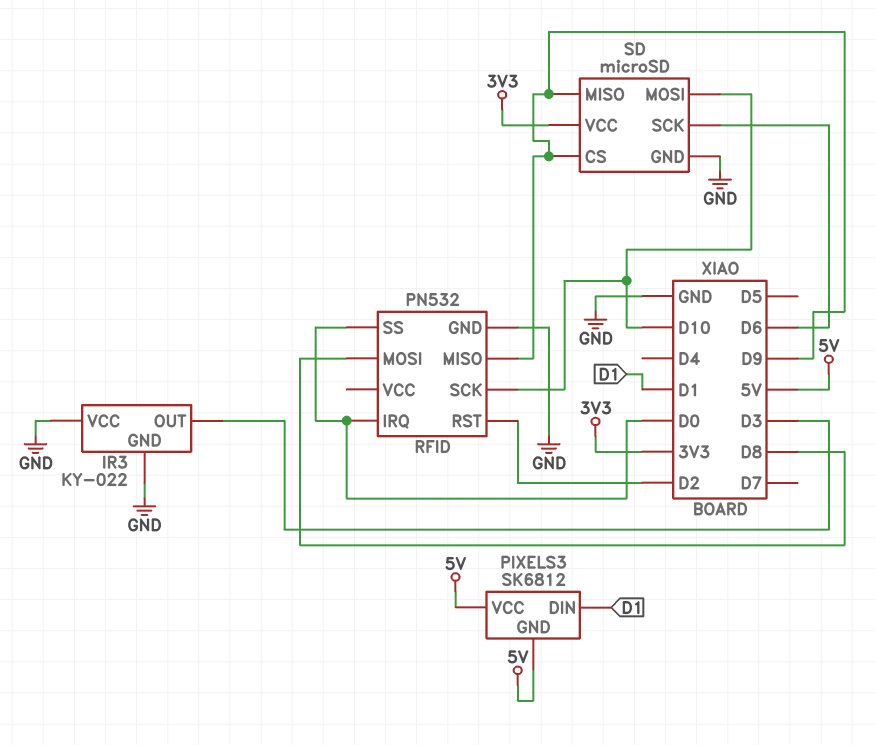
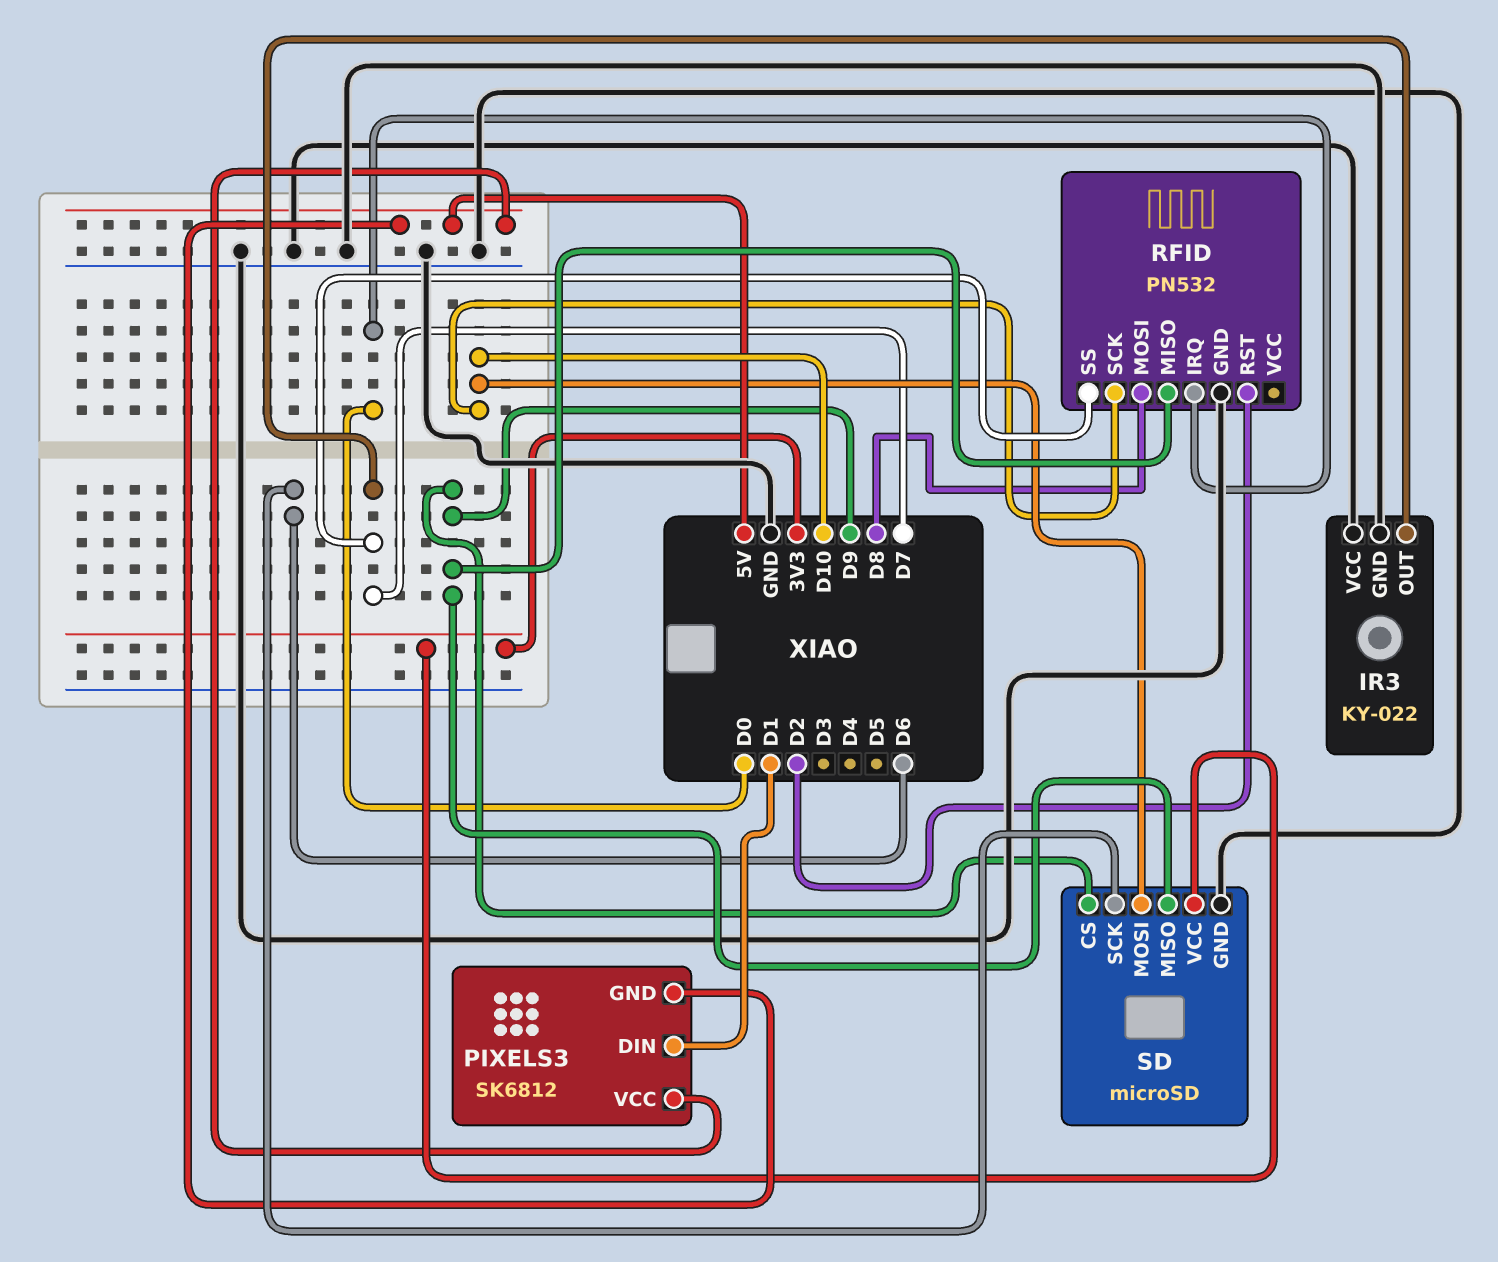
IR3 pin OUT: D3 -> D7
RFID pin SS: D0 -> D7

